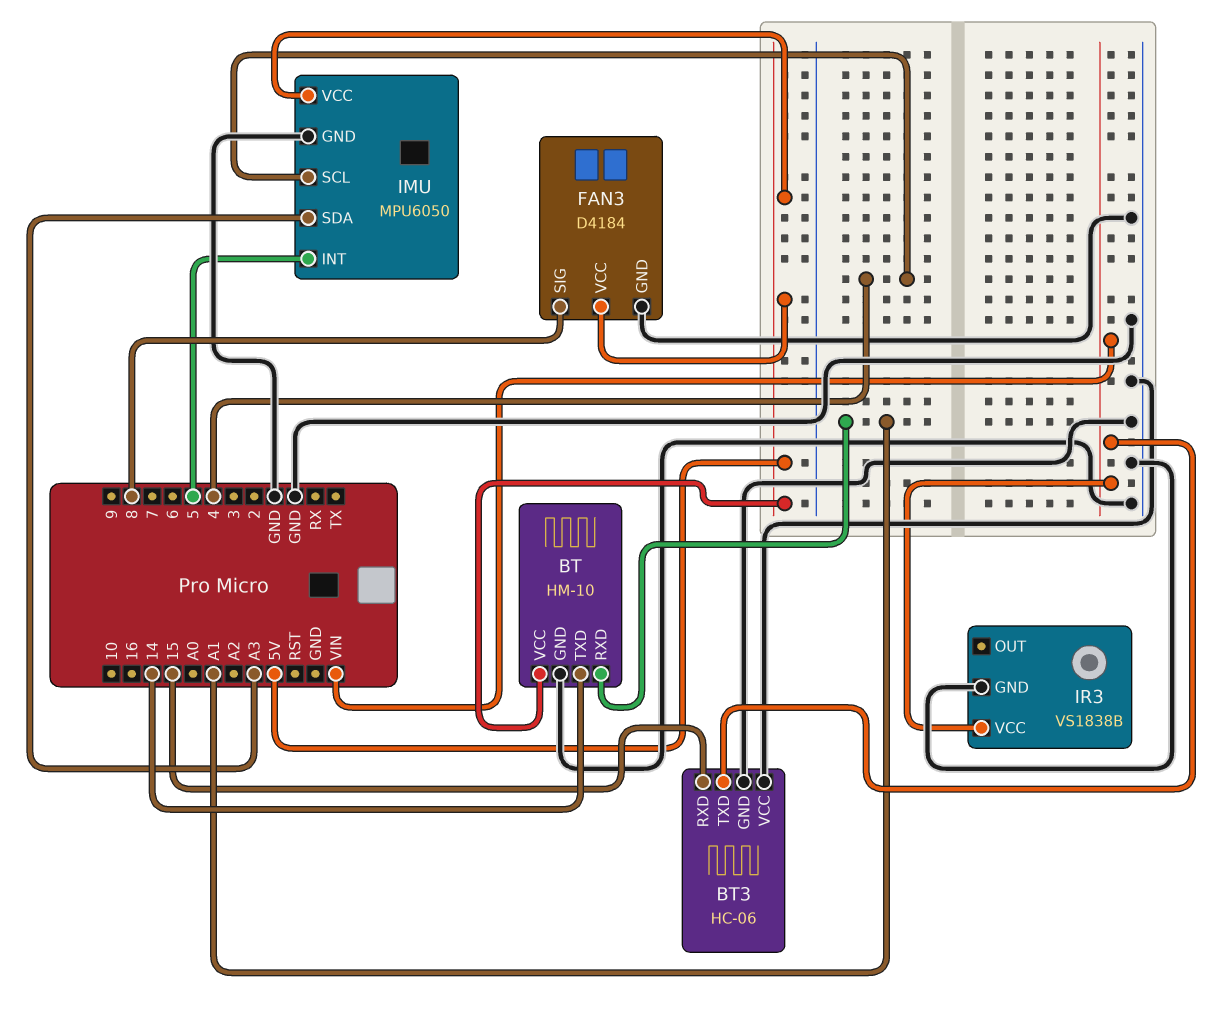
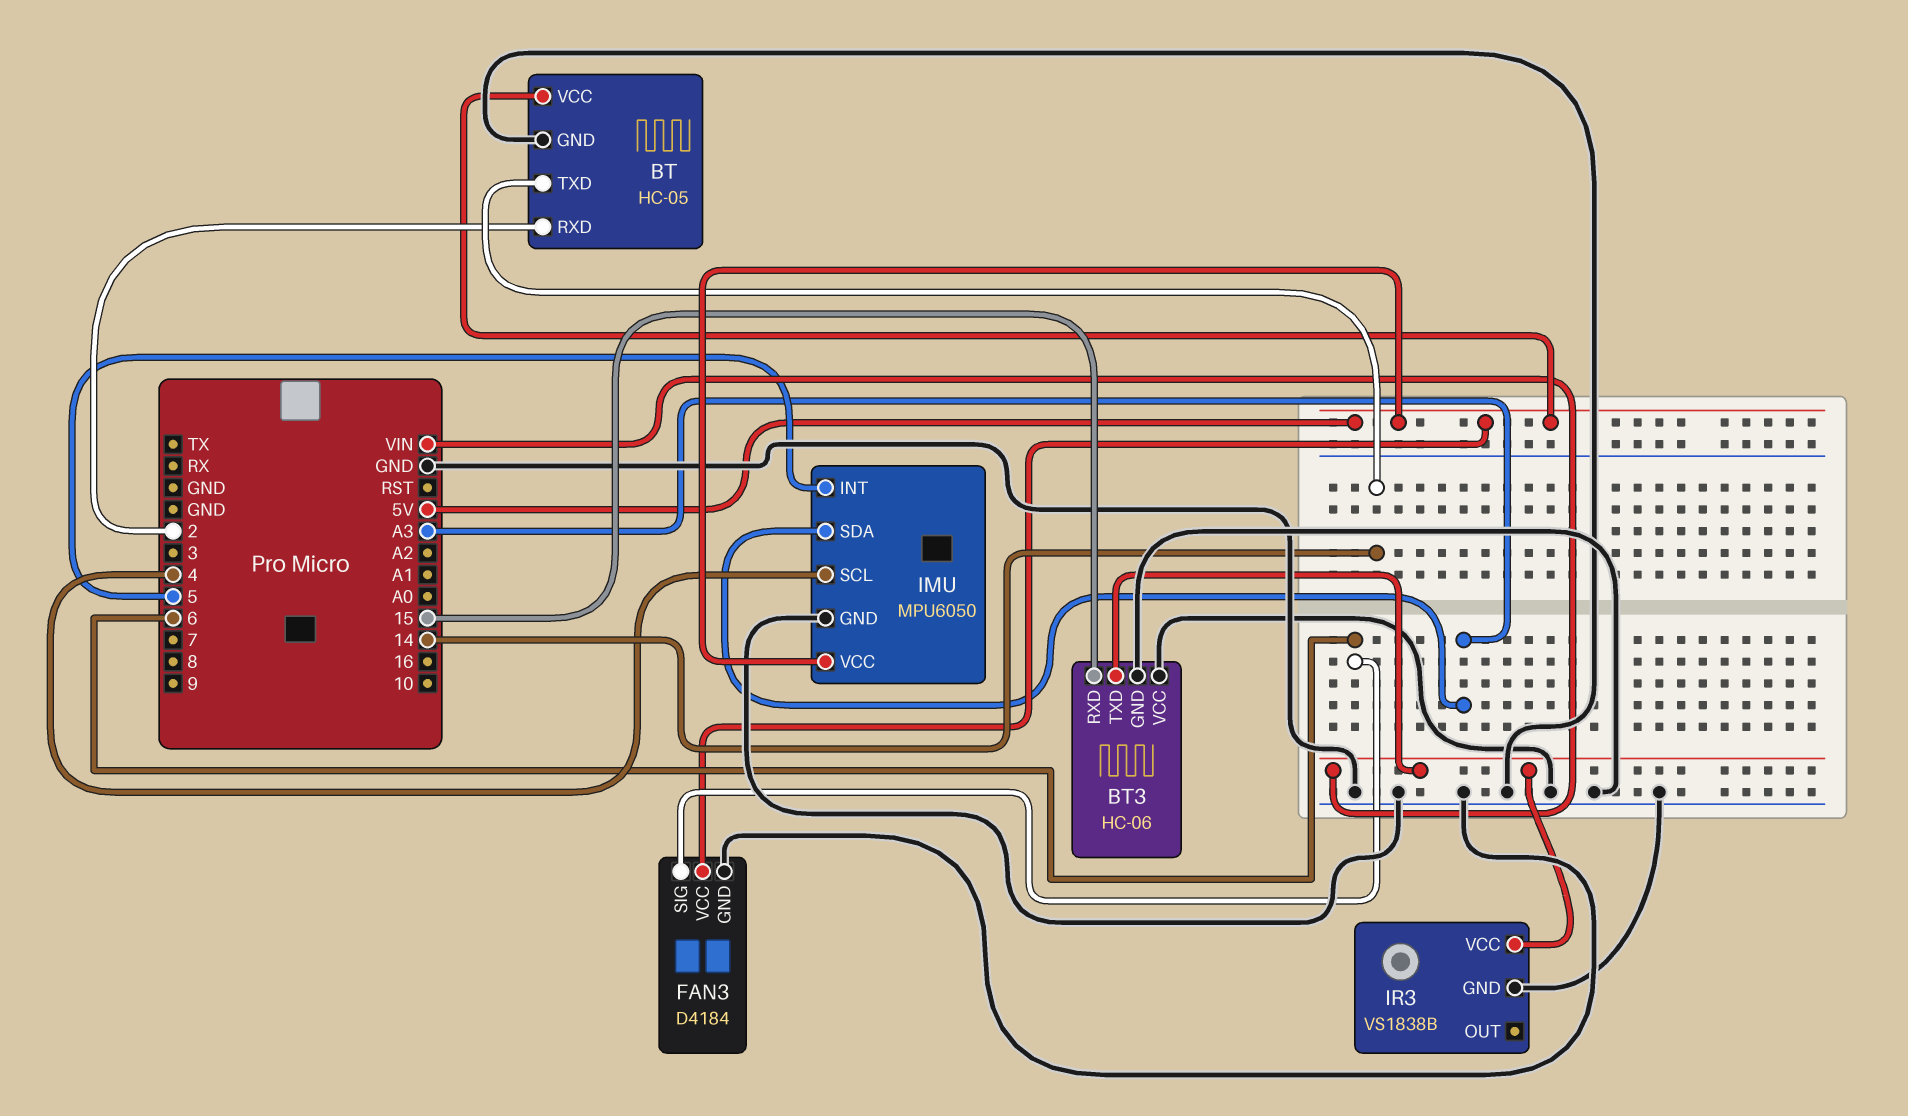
BT: HM-10 -> HC-05
BT pin RXD: A1 -> 2
FAN3 pin SIG: 8 -> 6

